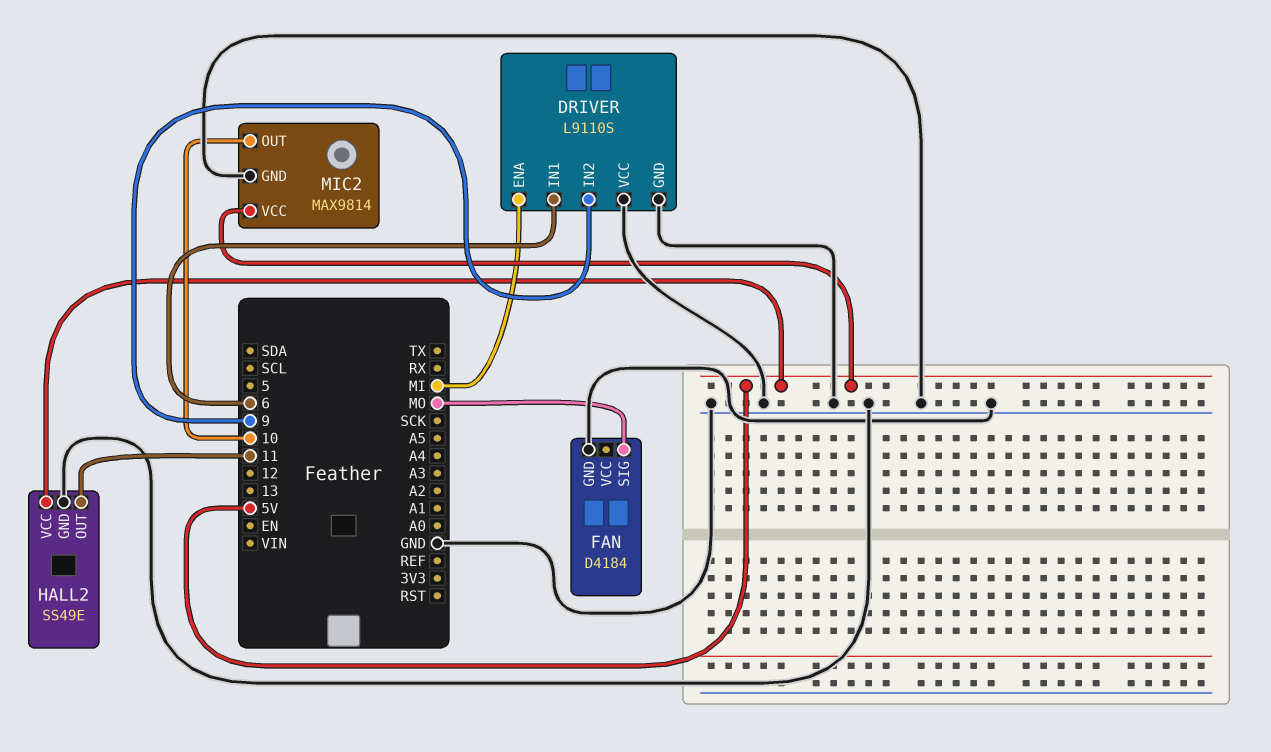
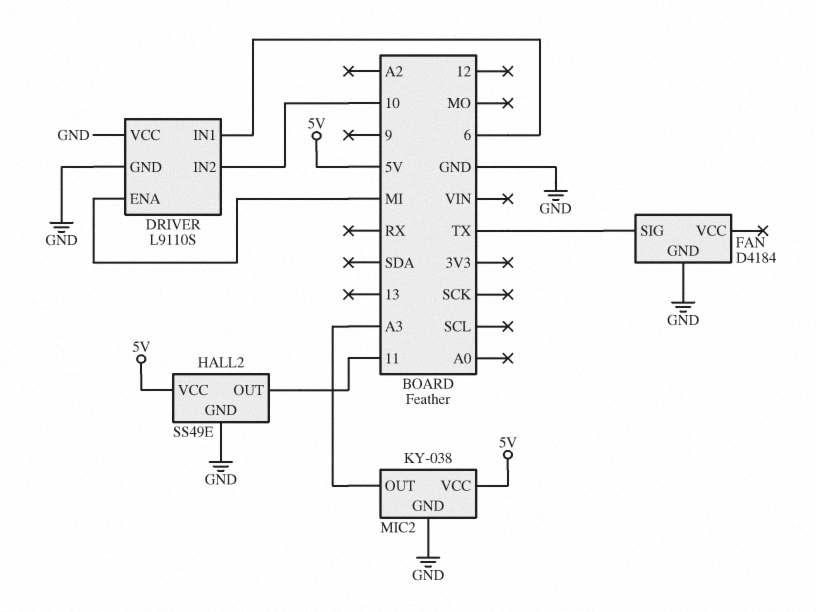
DRIVER pin IN2: 9 -> 10
FAN pin SIG: MO -> TX
MIC2: MAX9814 -> KY-038
MIC2 pin OUT: 10 -> A3

